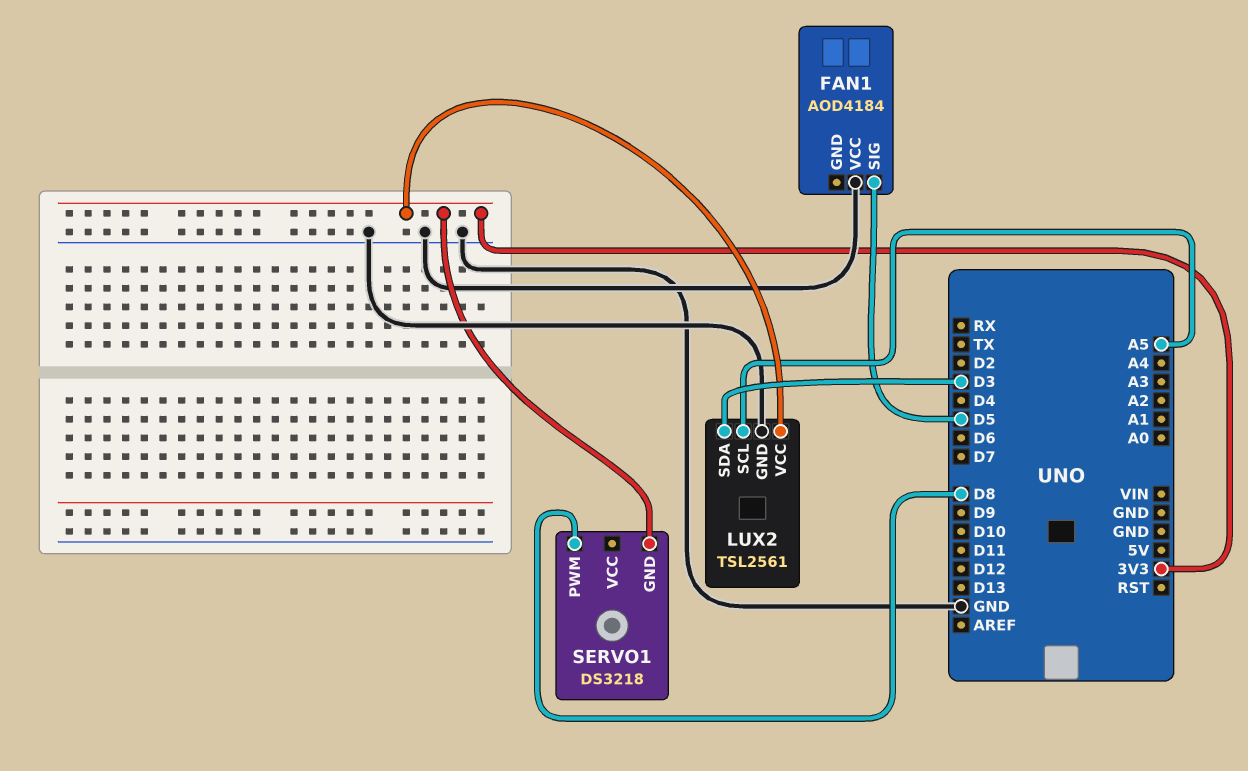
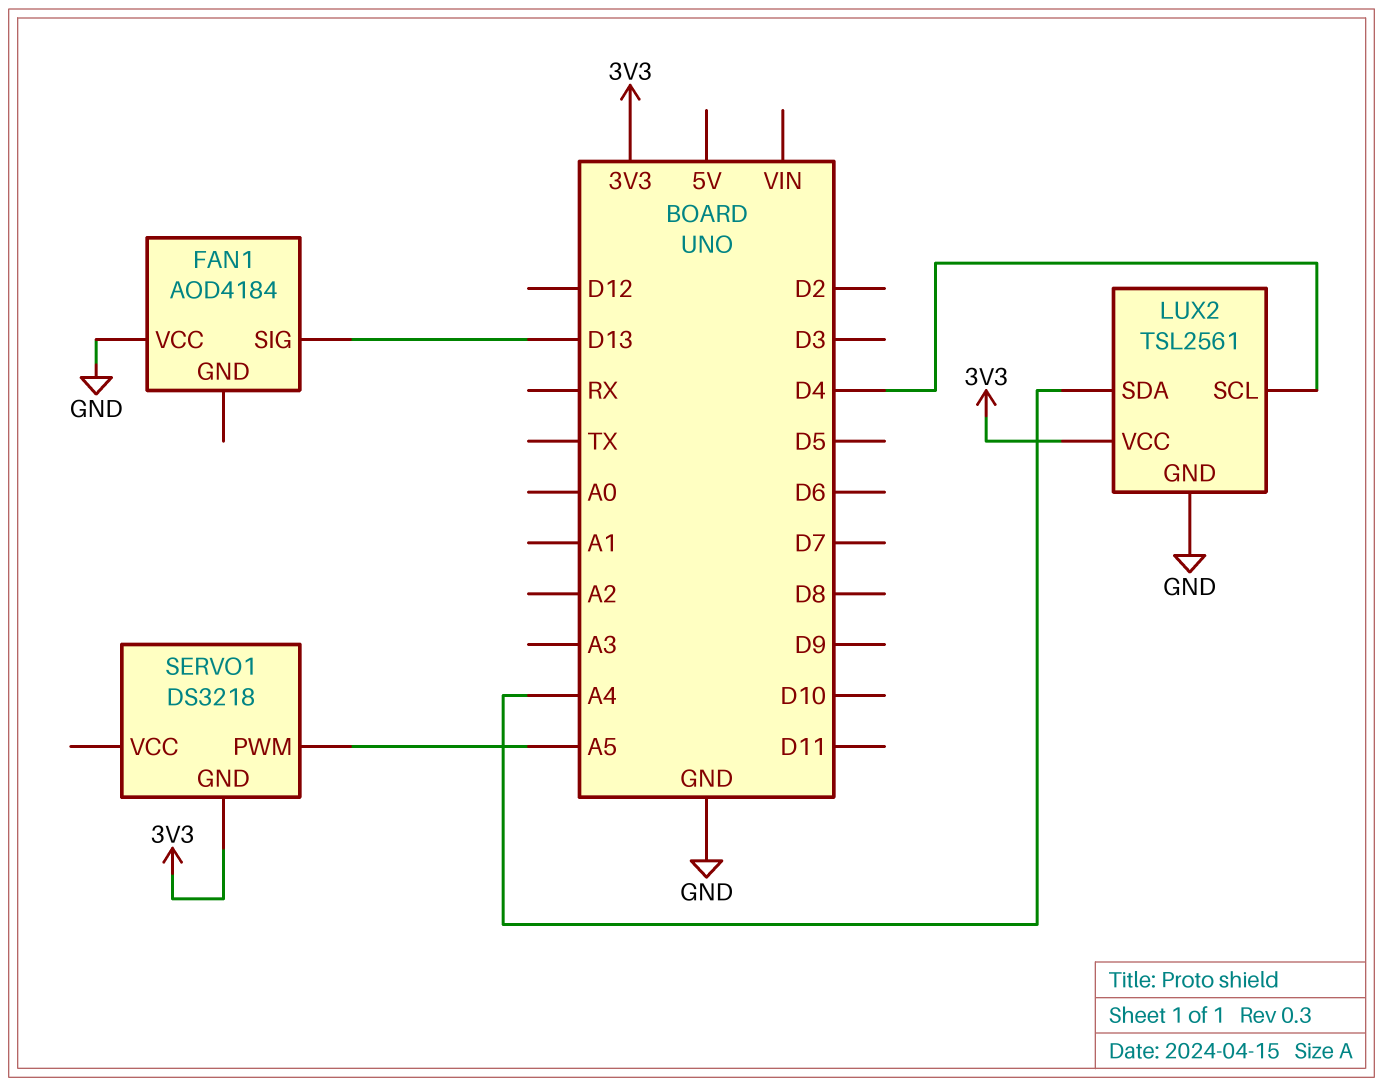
FAN1 pin SIG: D5 -> D13
LUX2 pin SCL: A5 -> D4
LUX2 pin SDA: D3 -> A4
SERVO1 pin PWM: D8 -> A5

